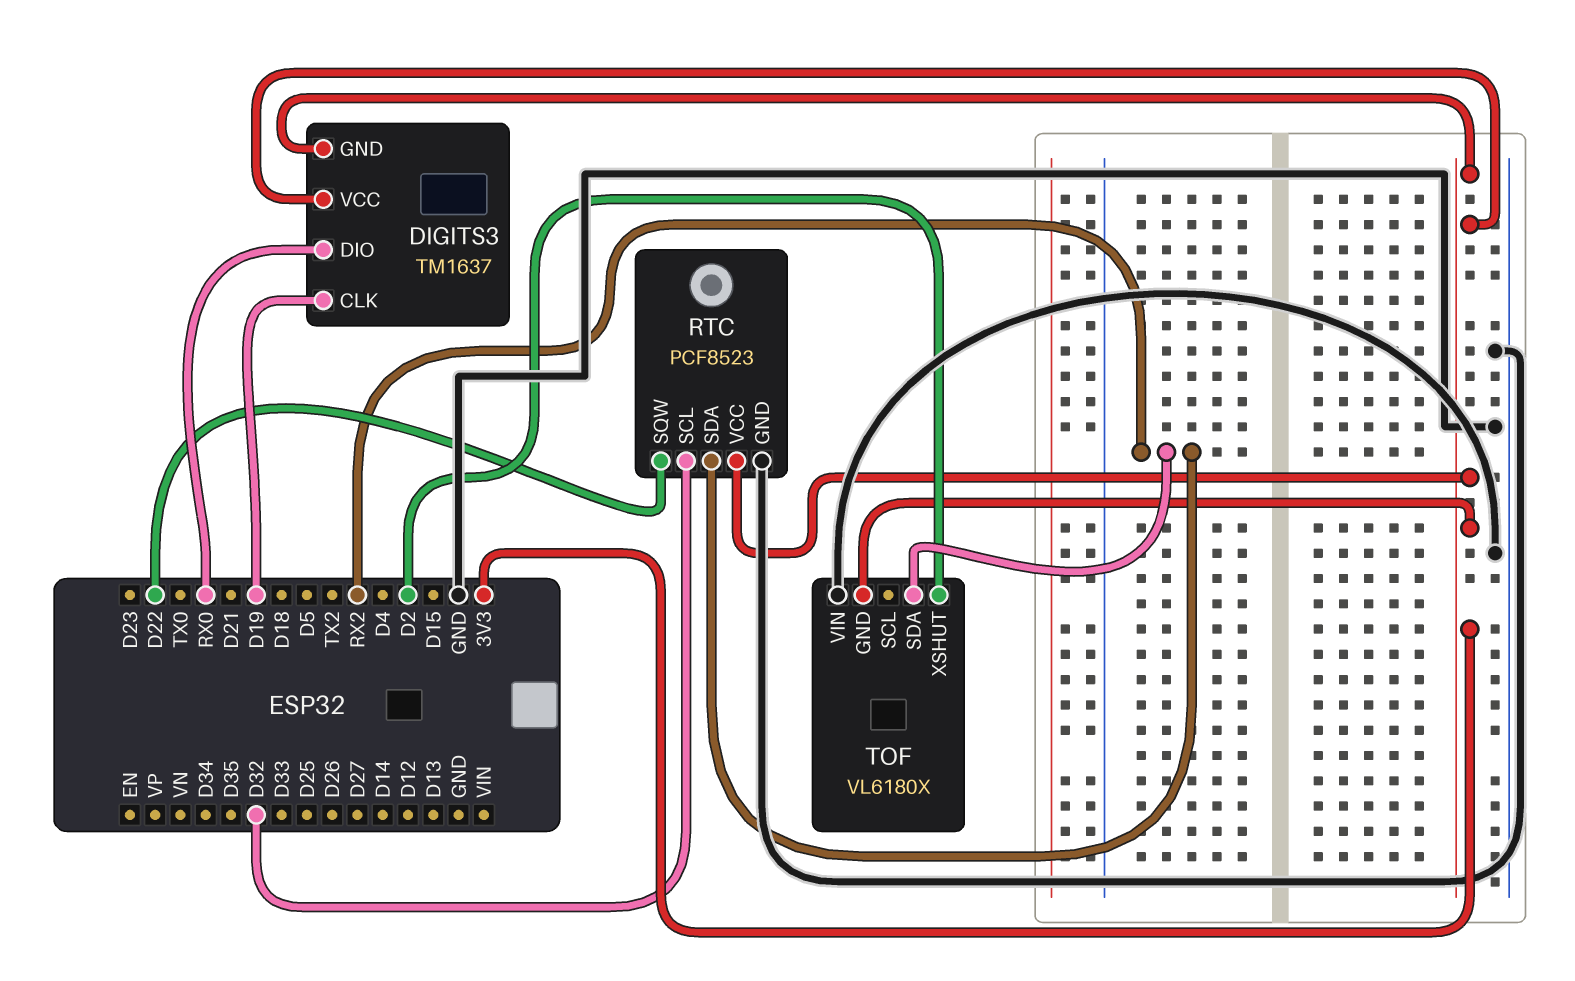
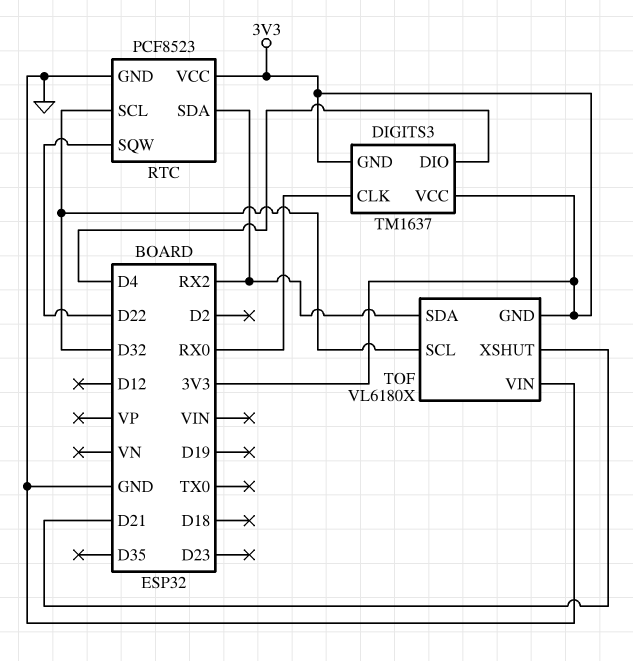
DIGITS3 pin CLK: D19 -> RX0
DIGITS3 pin DIO: RX0 -> D4
TOF pin SCL: none -> D32
TOF pin XSHUT: D2 -> D21

